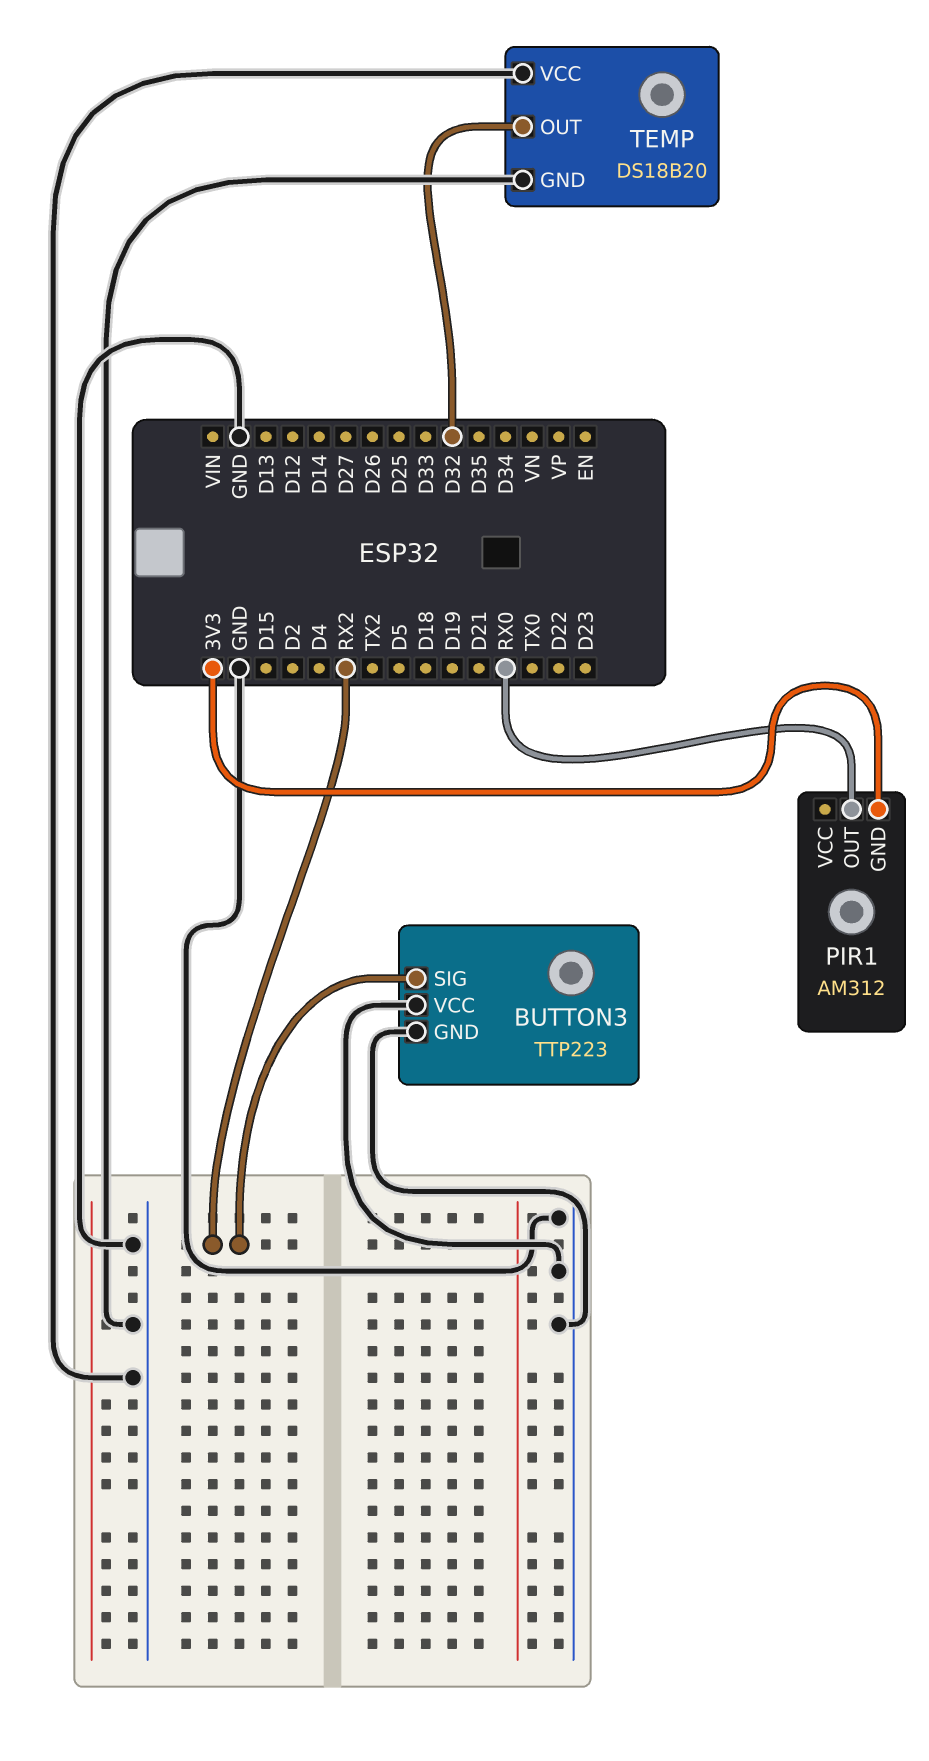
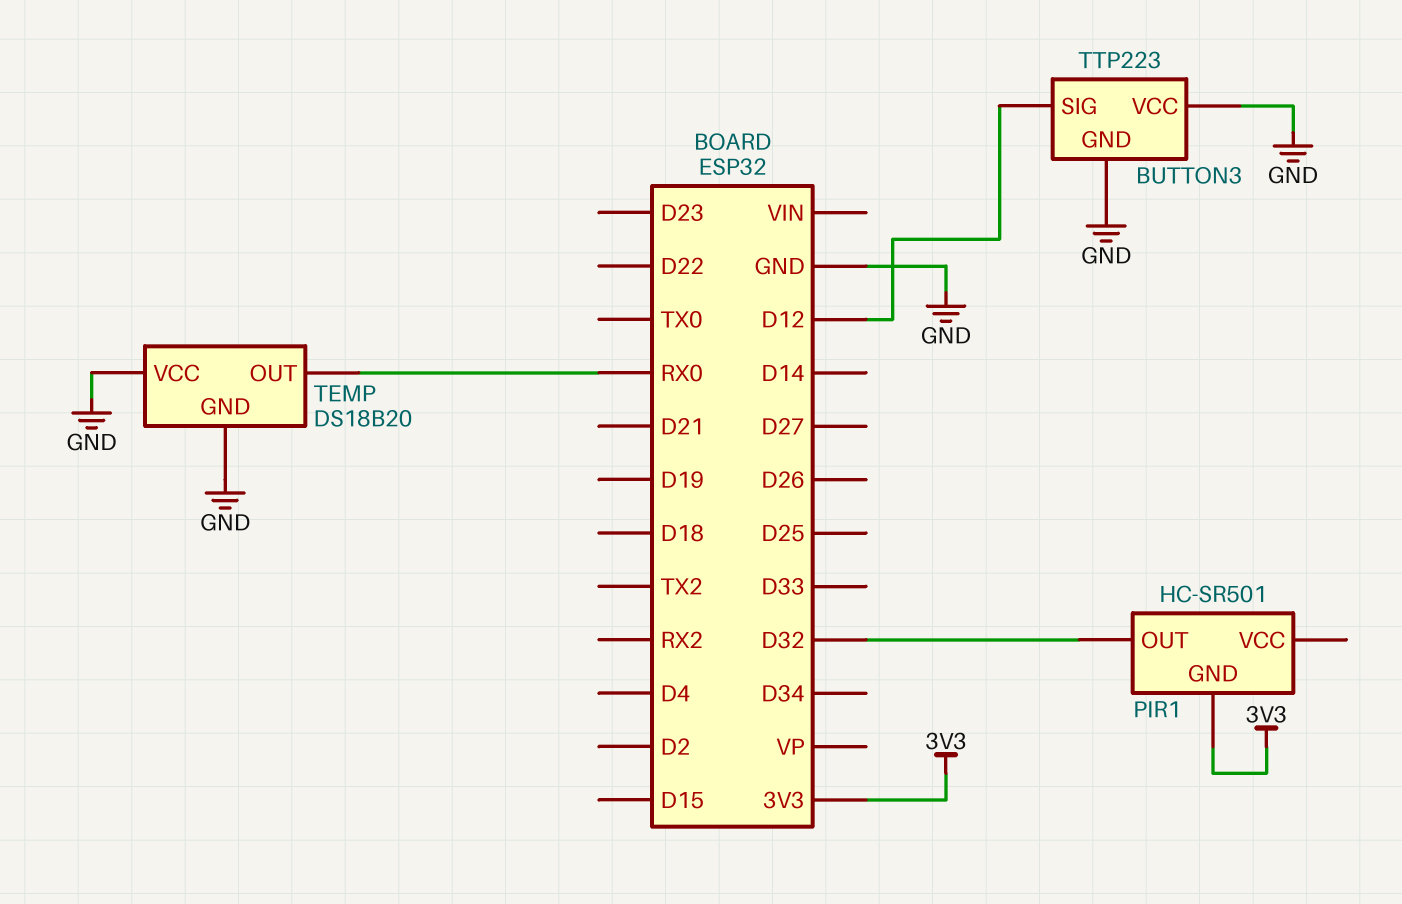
BUTTON3 pin SIG: RX2 -> D12
PIR1: AM312 -> HC-SR501
PIR1 pin OUT: RX0 -> D32
TEMP pin OUT: D32 -> RX0

